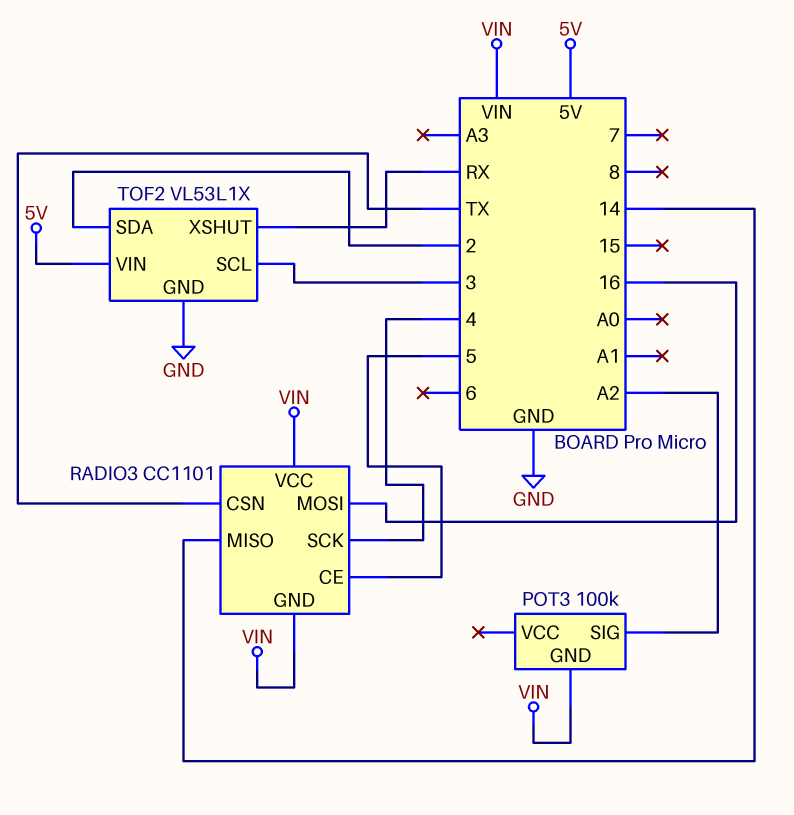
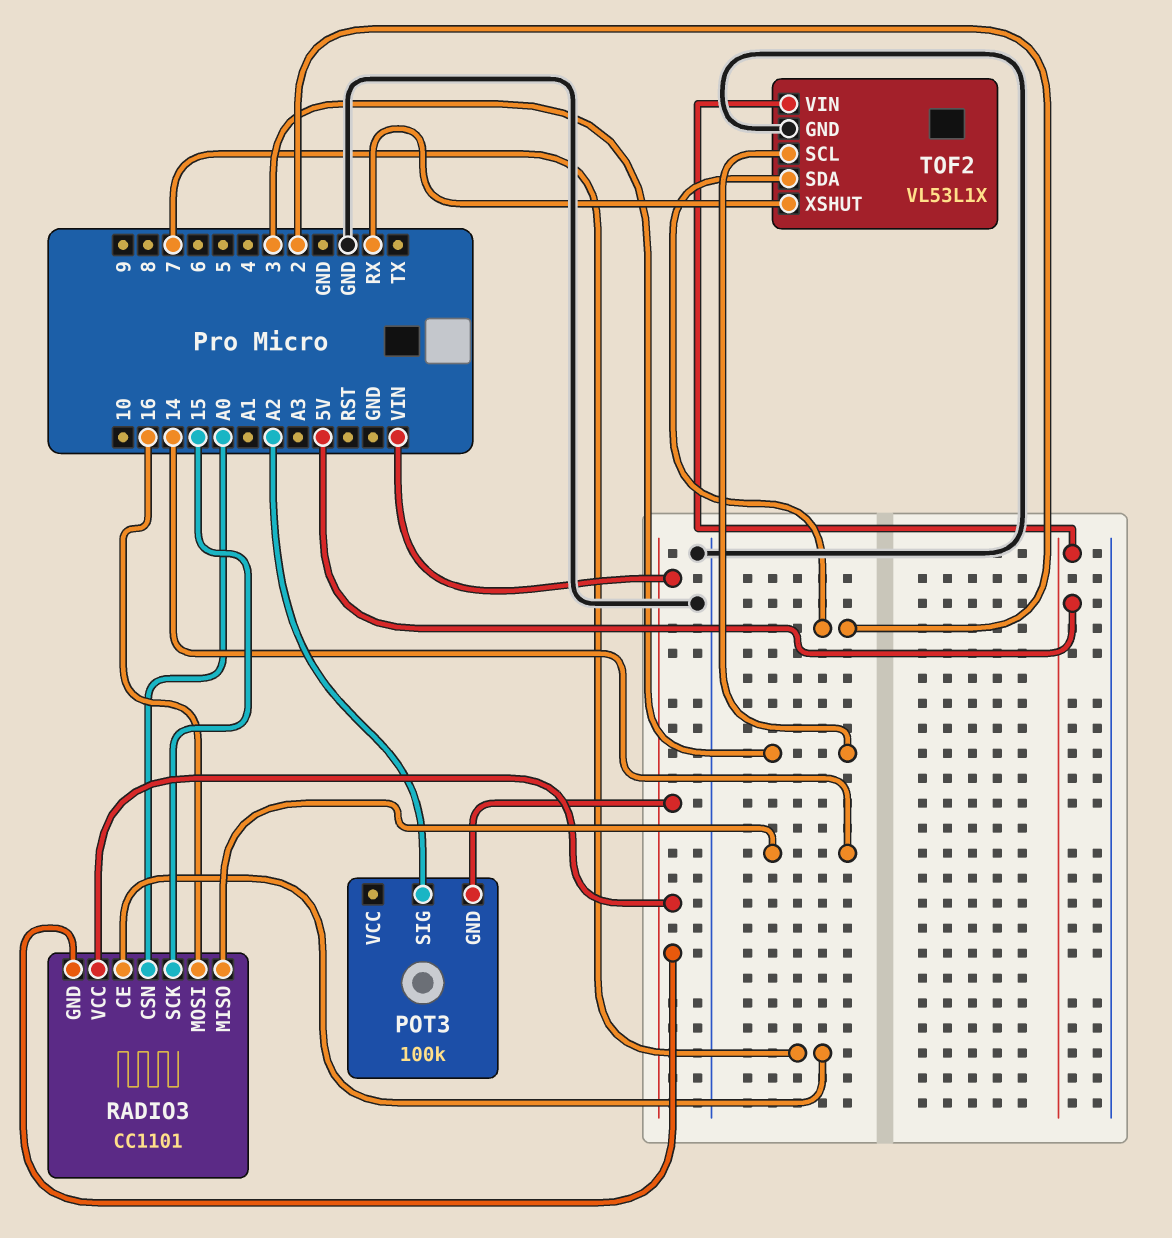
RADIO3 pin CE: 5 -> 7
RADIO3 pin CSN: TX -> A0
RADIO3 pin SCK: 4 -> 15

